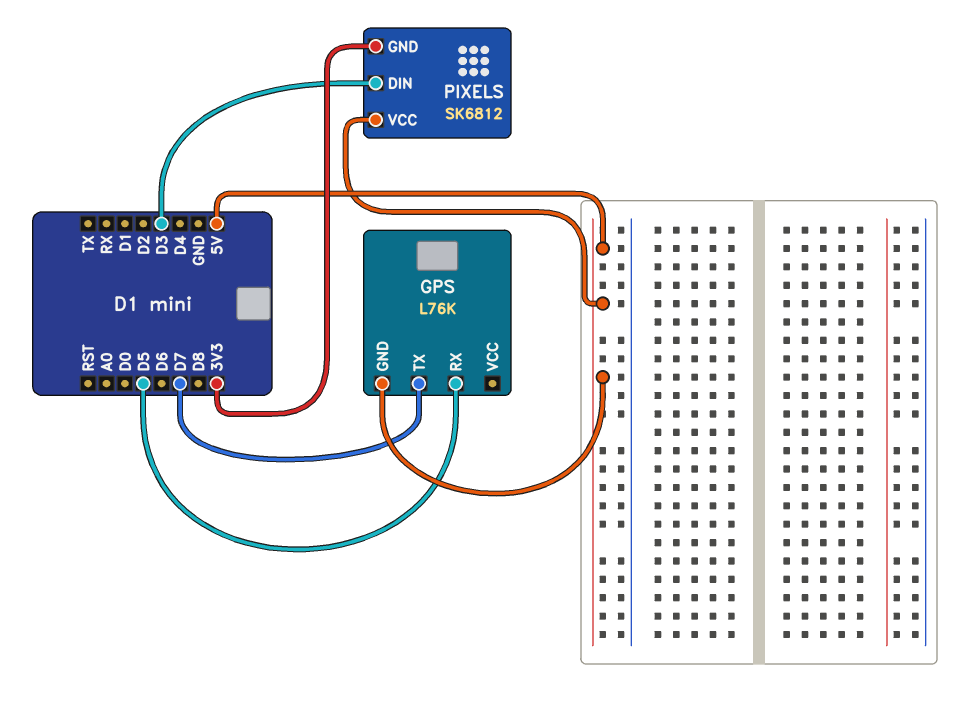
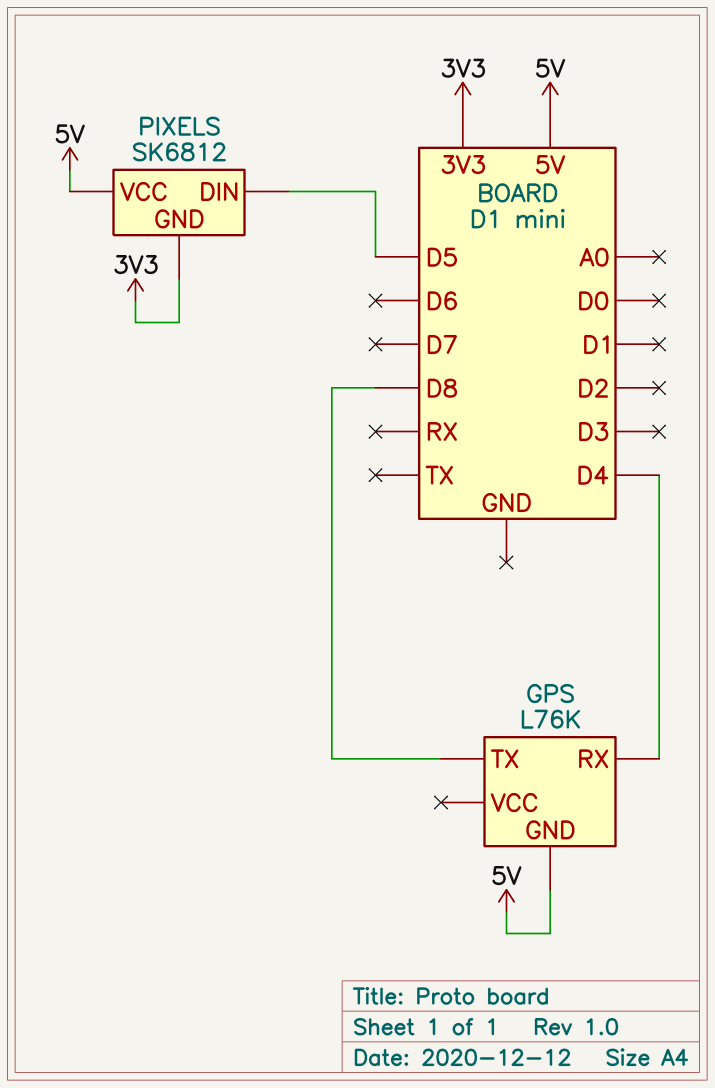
GPS pin RX: D5 -> D4
GPS pin TX: D7 -> D8
PIXELS pin DIN: D3 -> D5

